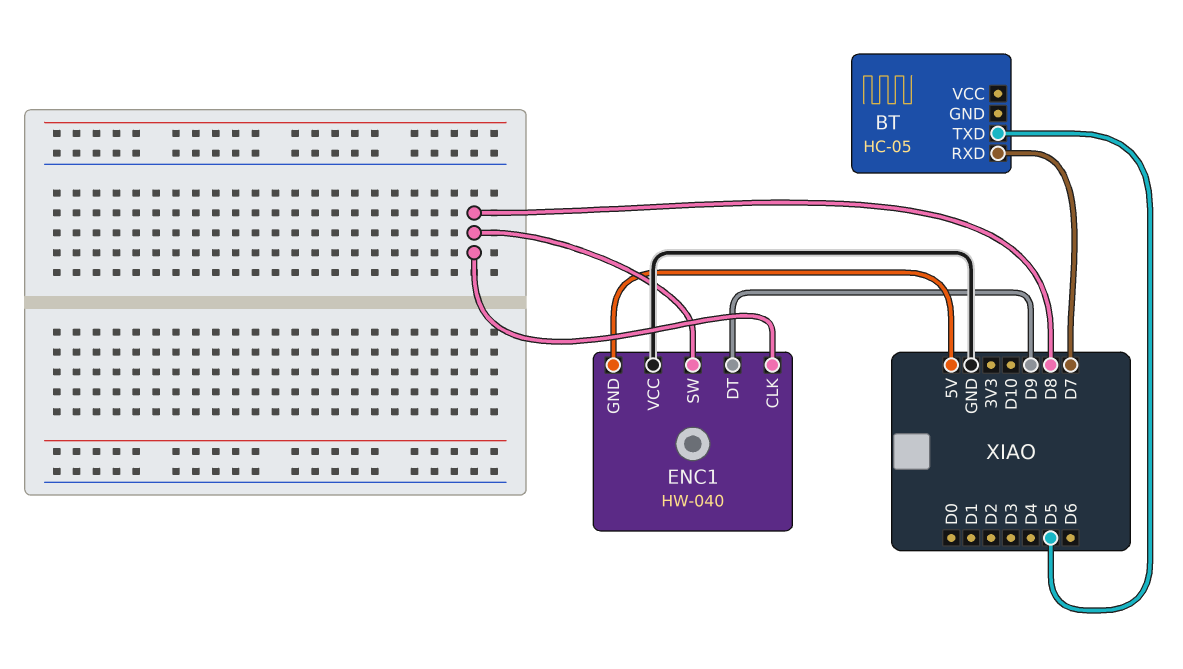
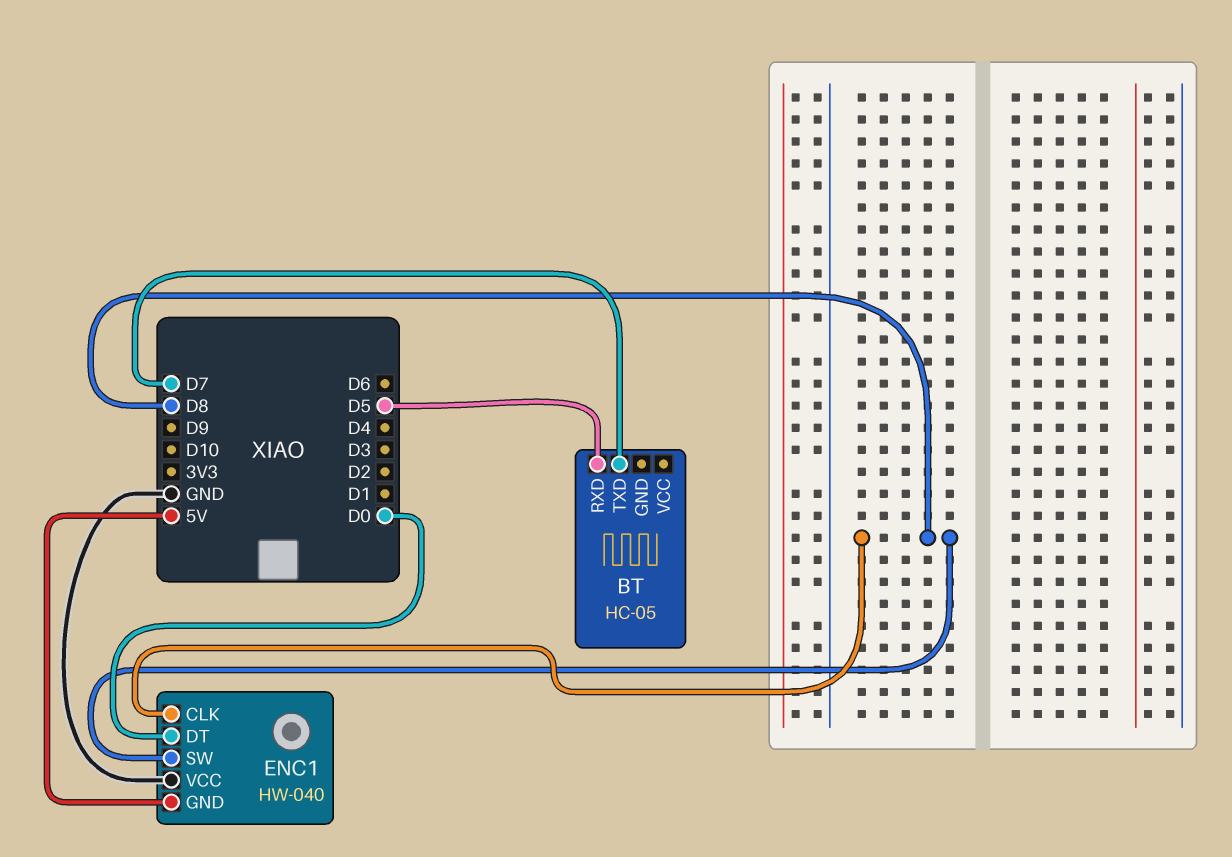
BT pin RXD: D7 -> D5
BT pin TXD: D5 -> D7
ENC1 pin DT: D9 -> D0

